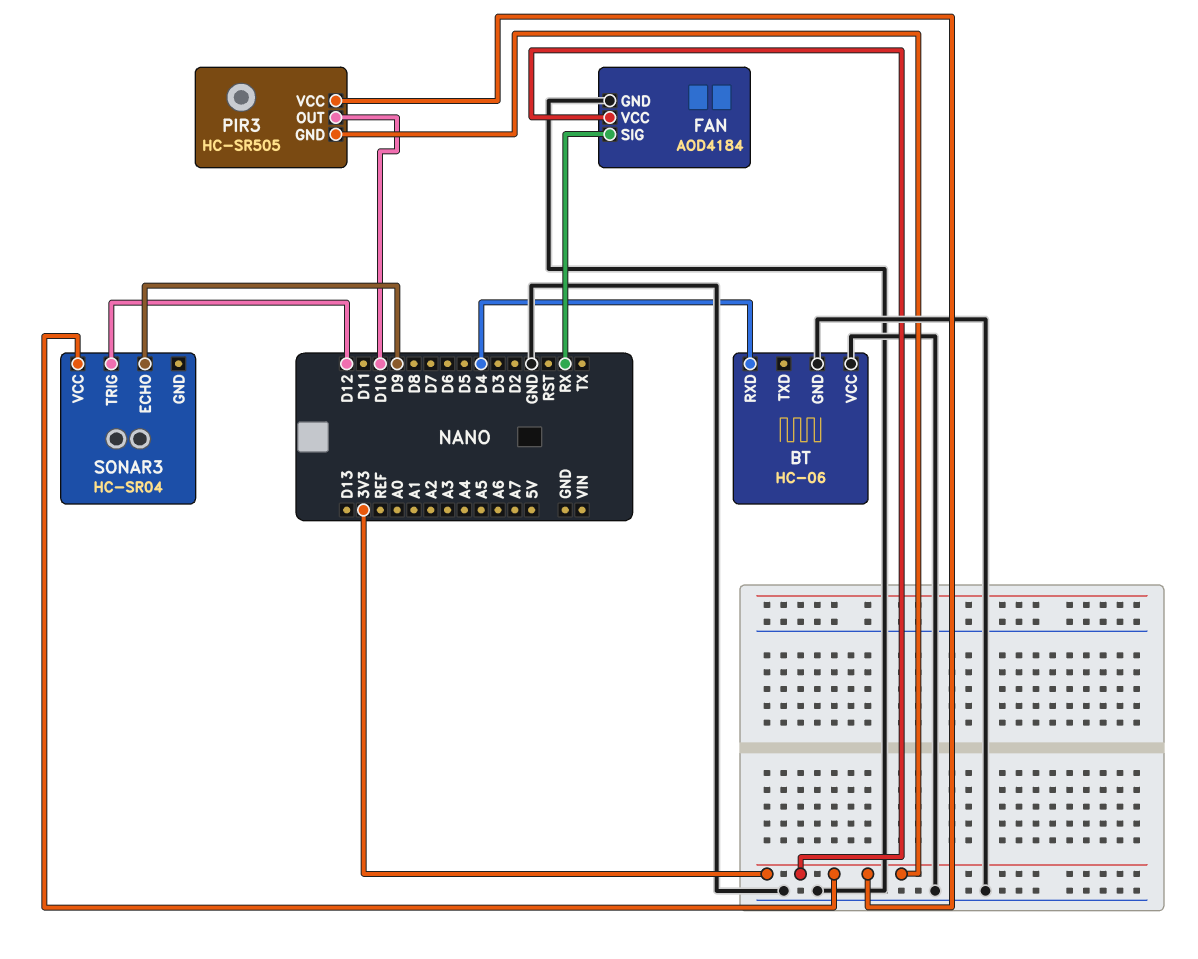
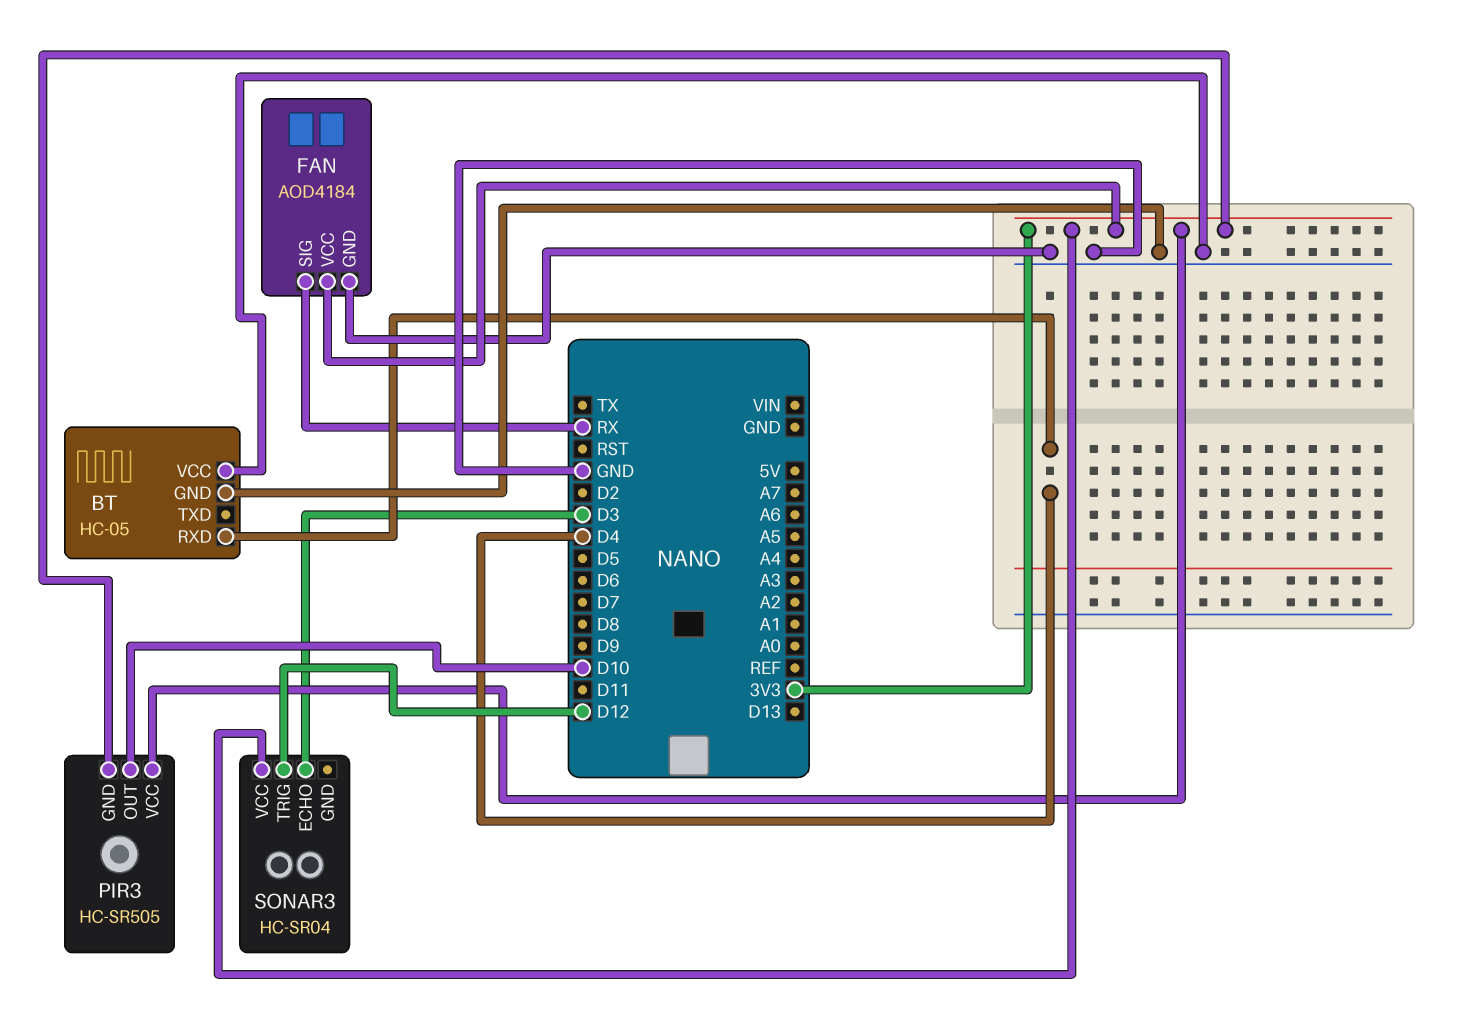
BT: HC-06 -> HC-05
SONAR3 pin ECHO: D9 -> D3

